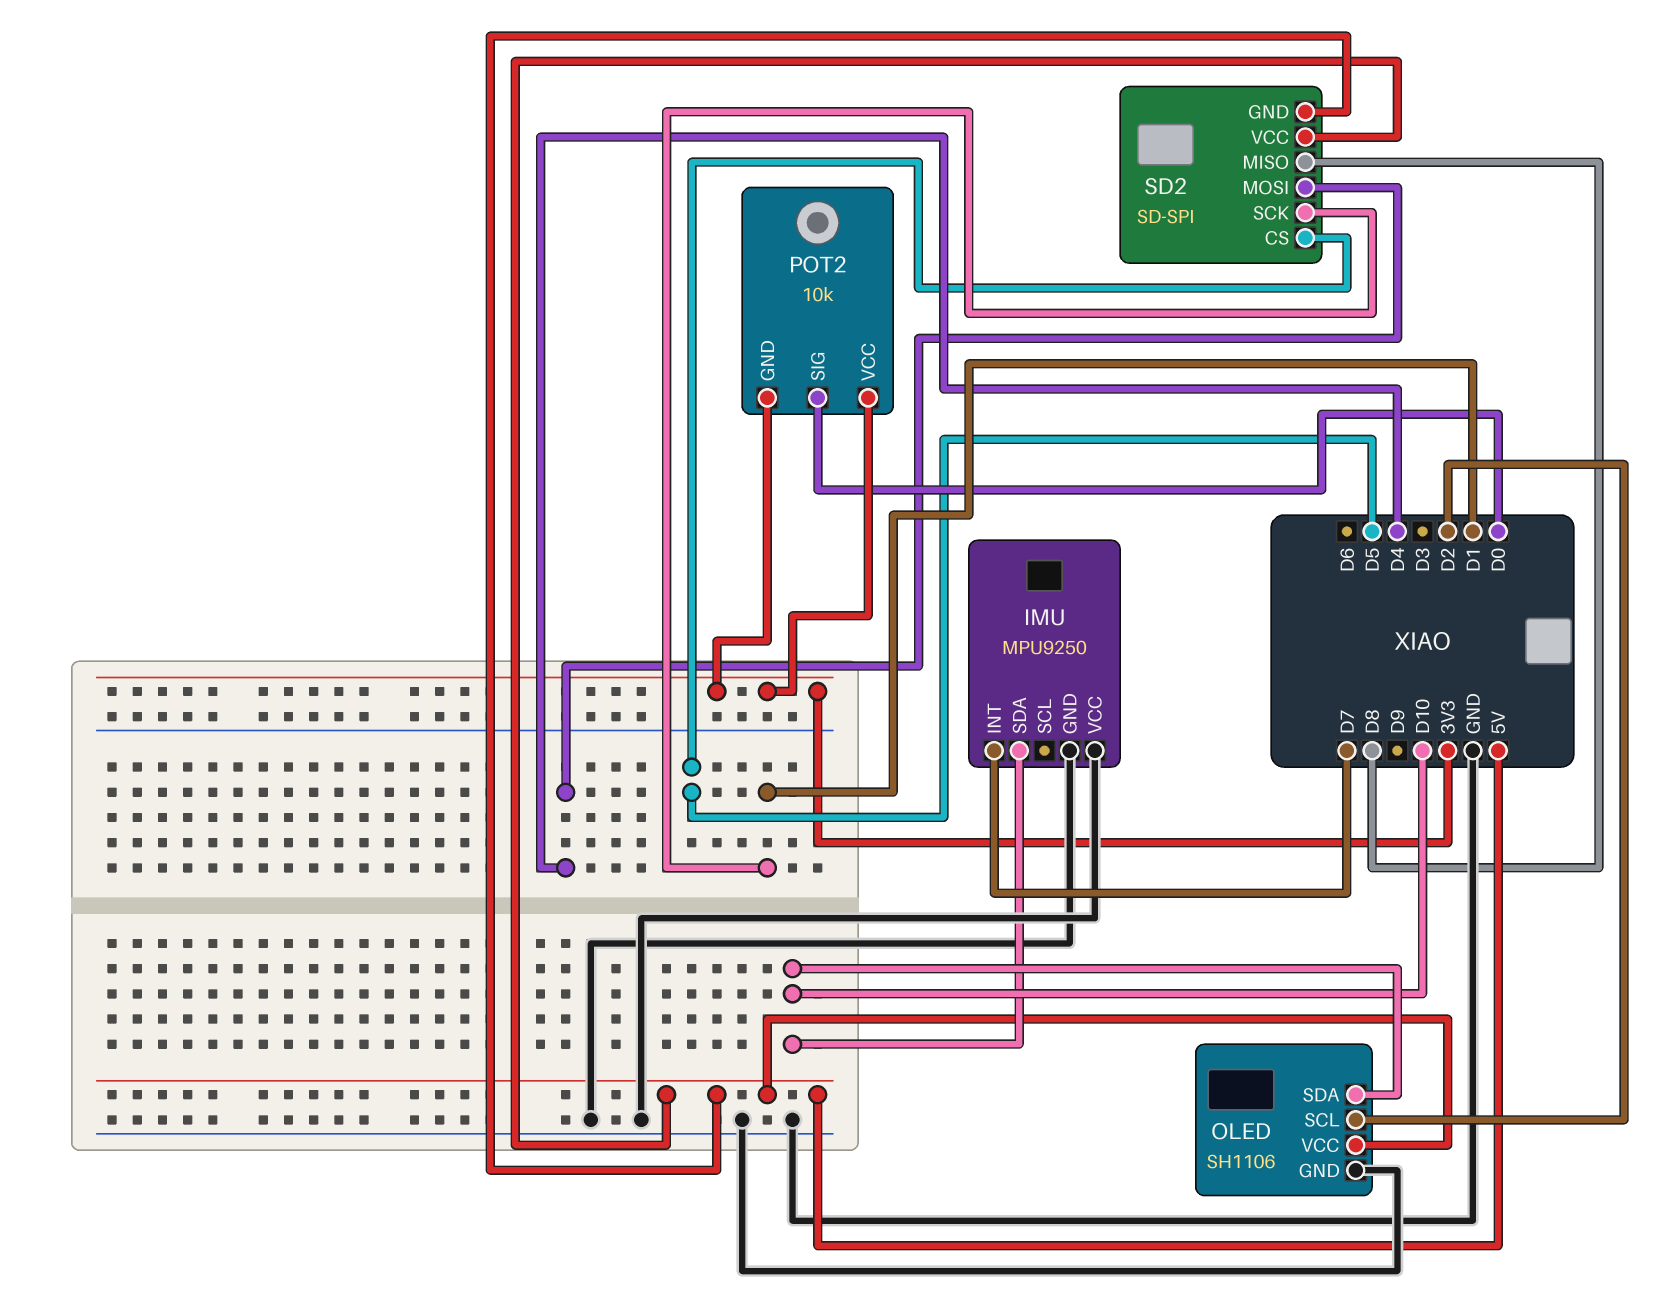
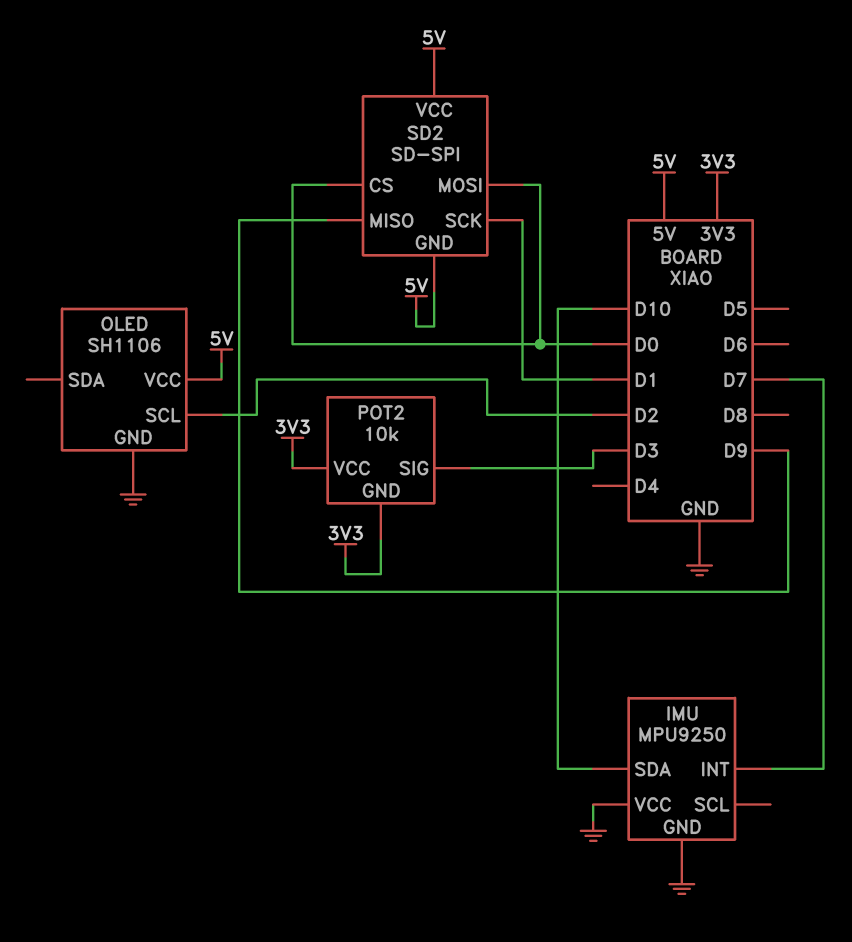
OLED pin SDA: D10 -> none
POT2 pin SIG: D0 -> D3
SD2 pin CS: D5 -> D0
SD2 pin MISO: D8 -> D9
SD2 pin MOSI: D4 -> D0

